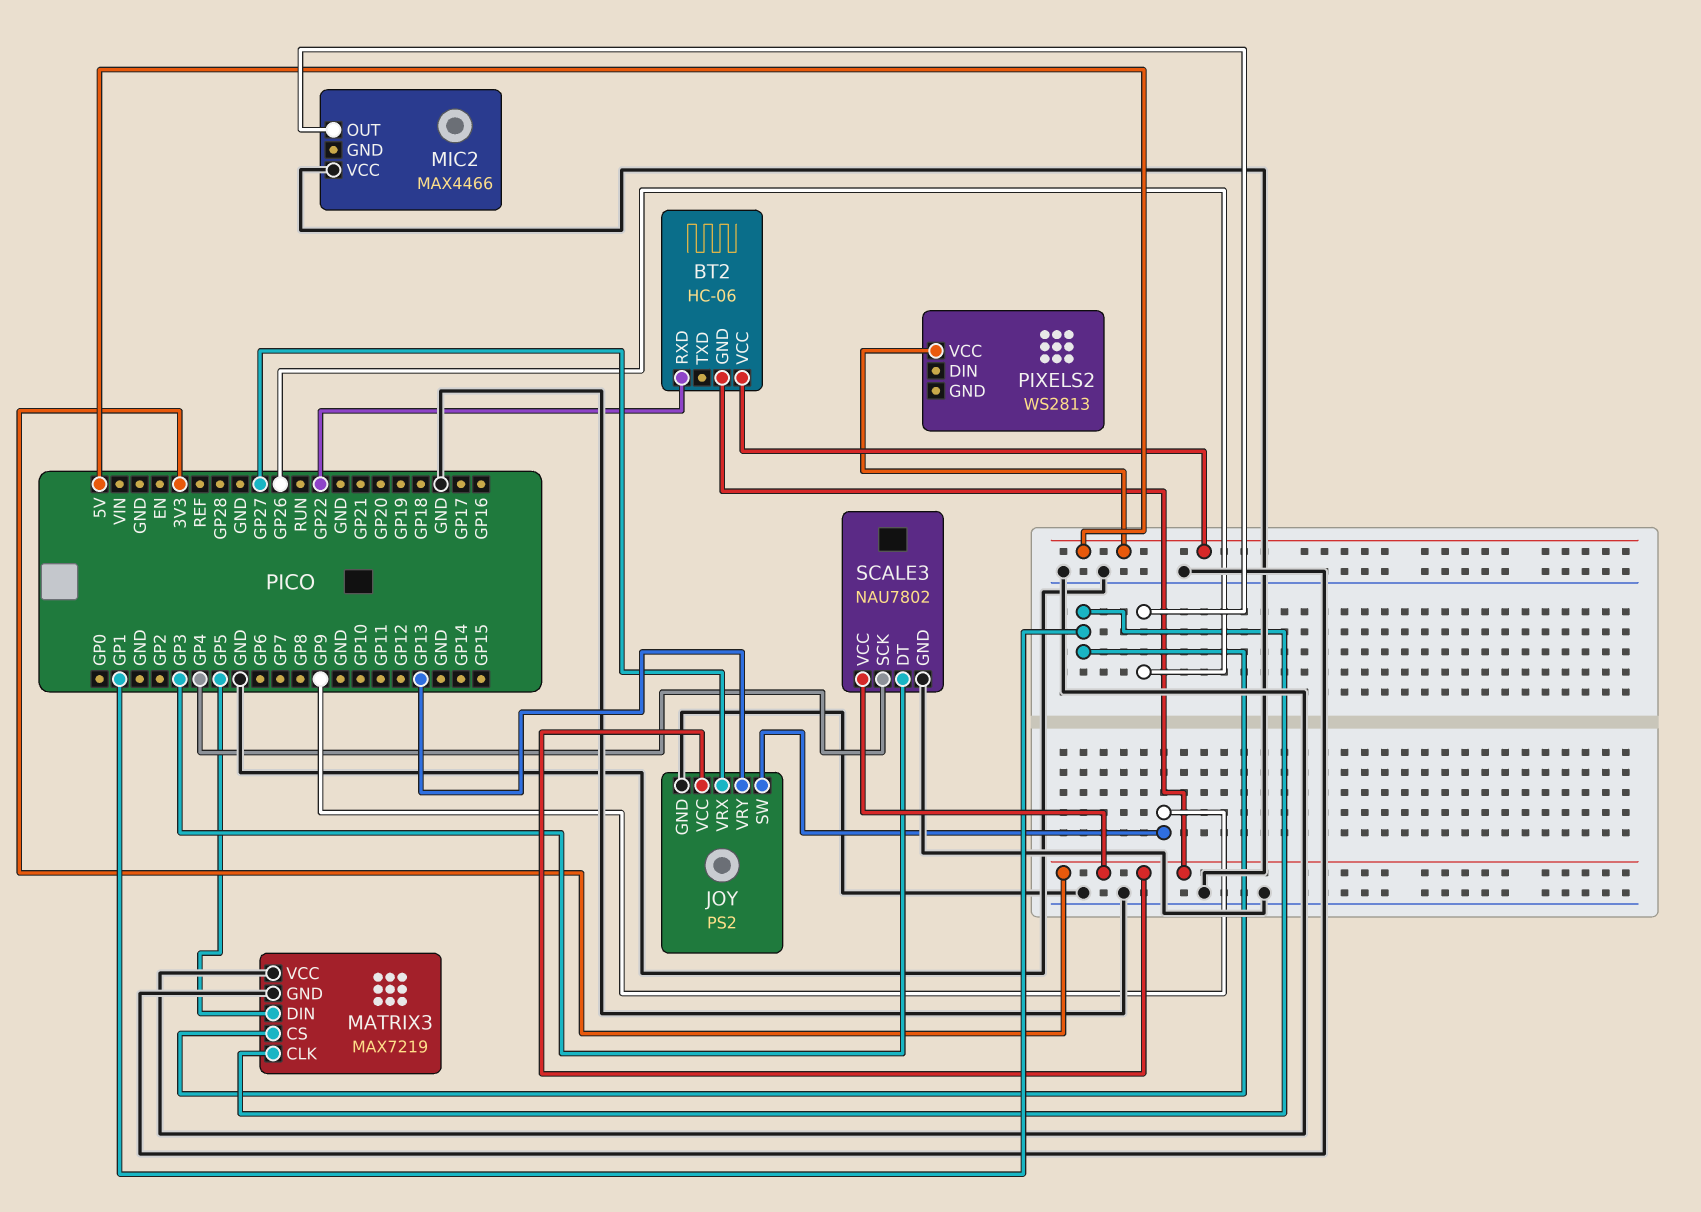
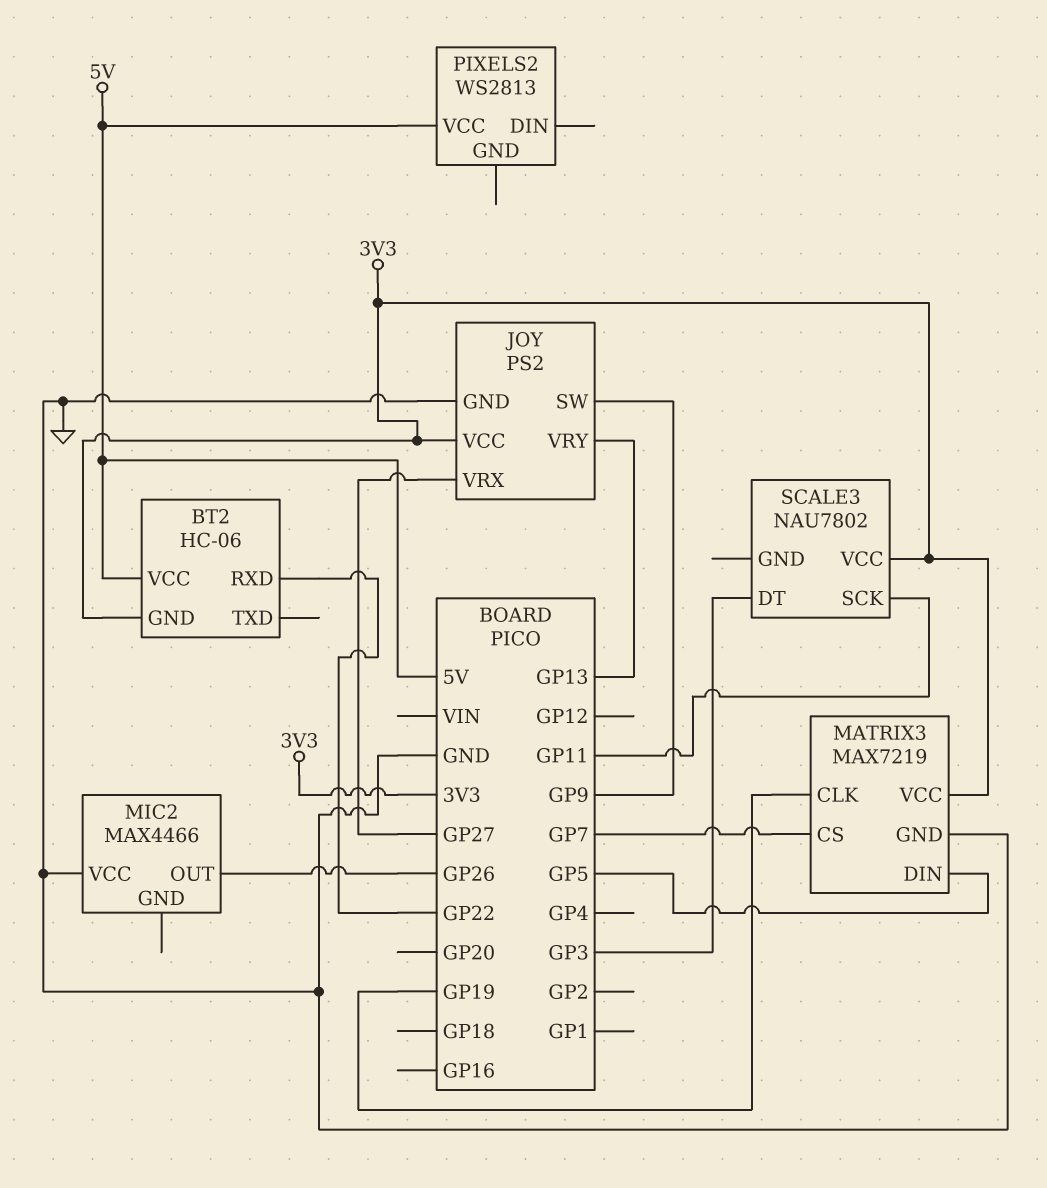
MATRIX3 pin CLK: GP1 -> GP19
MATRIX3 pin CS: GP1 -> GP7
MATRIX3 pin VCC: GND -> 3V3
SCALE3 pin GND: GND -> none
SCALE3 pin SCK: GP4 -> GP11

